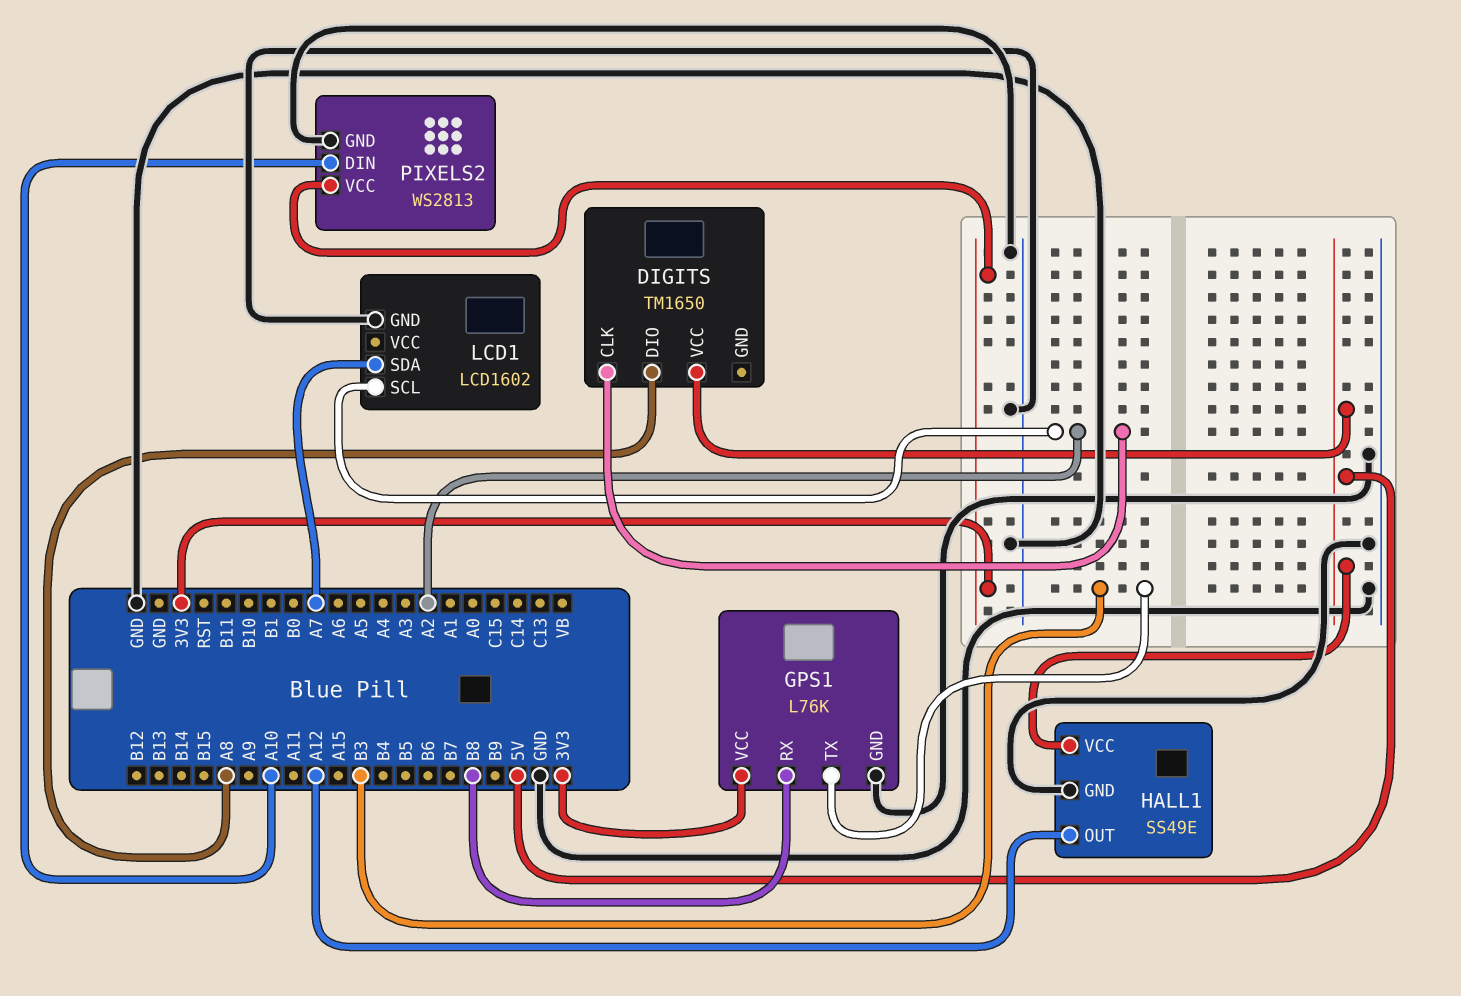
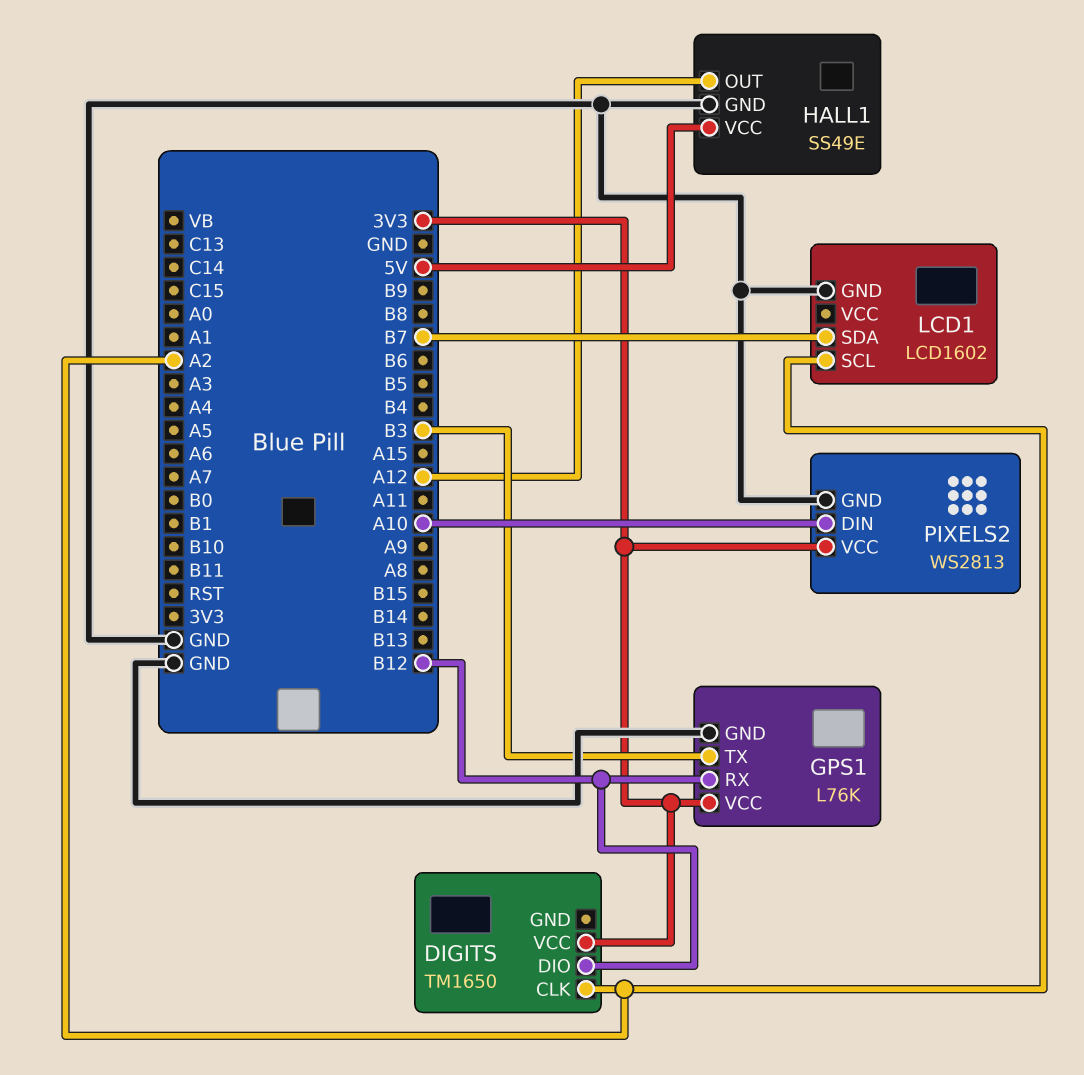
DIGITS pin DIO: A8 -> B12
DIGITS pin VCC: 5V -> 3V3
GPS1 pin RX: B8 -> B12
LCD1 pin SDA: A7 -> B7

